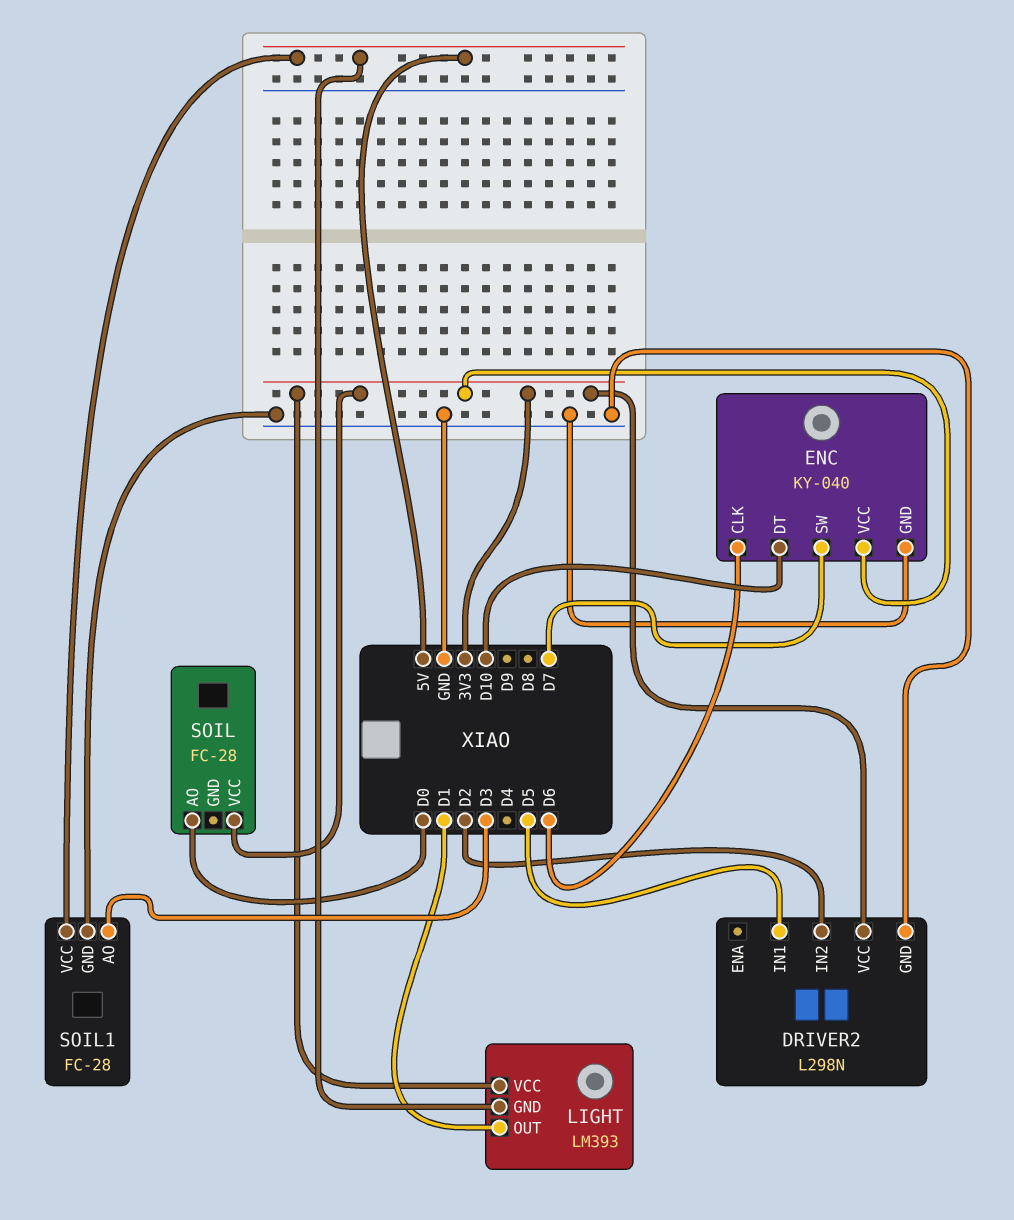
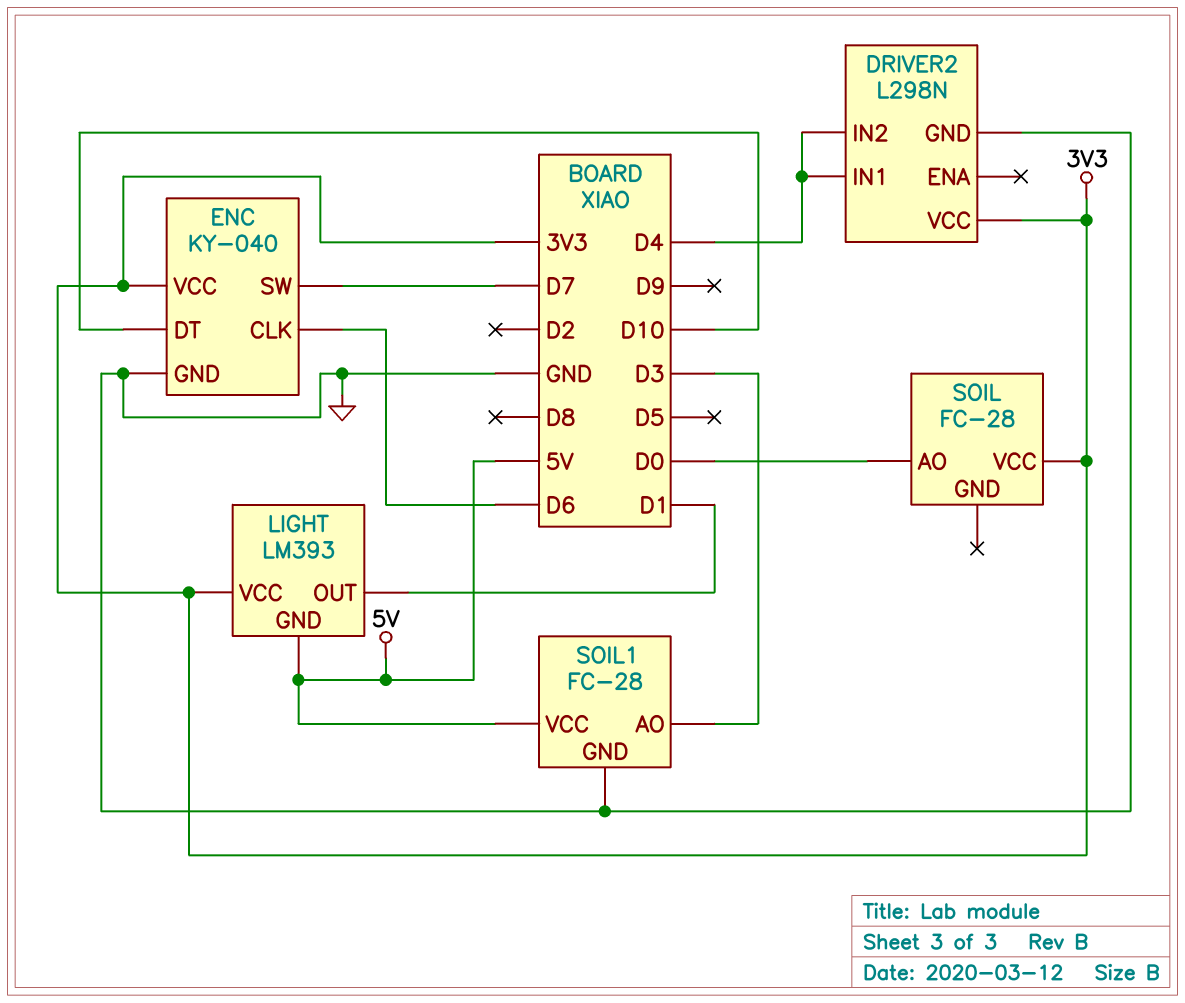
DRIVER2 pin IN1: D5 -> D4
DRIVER2 pin IN2: D2 -> D4

